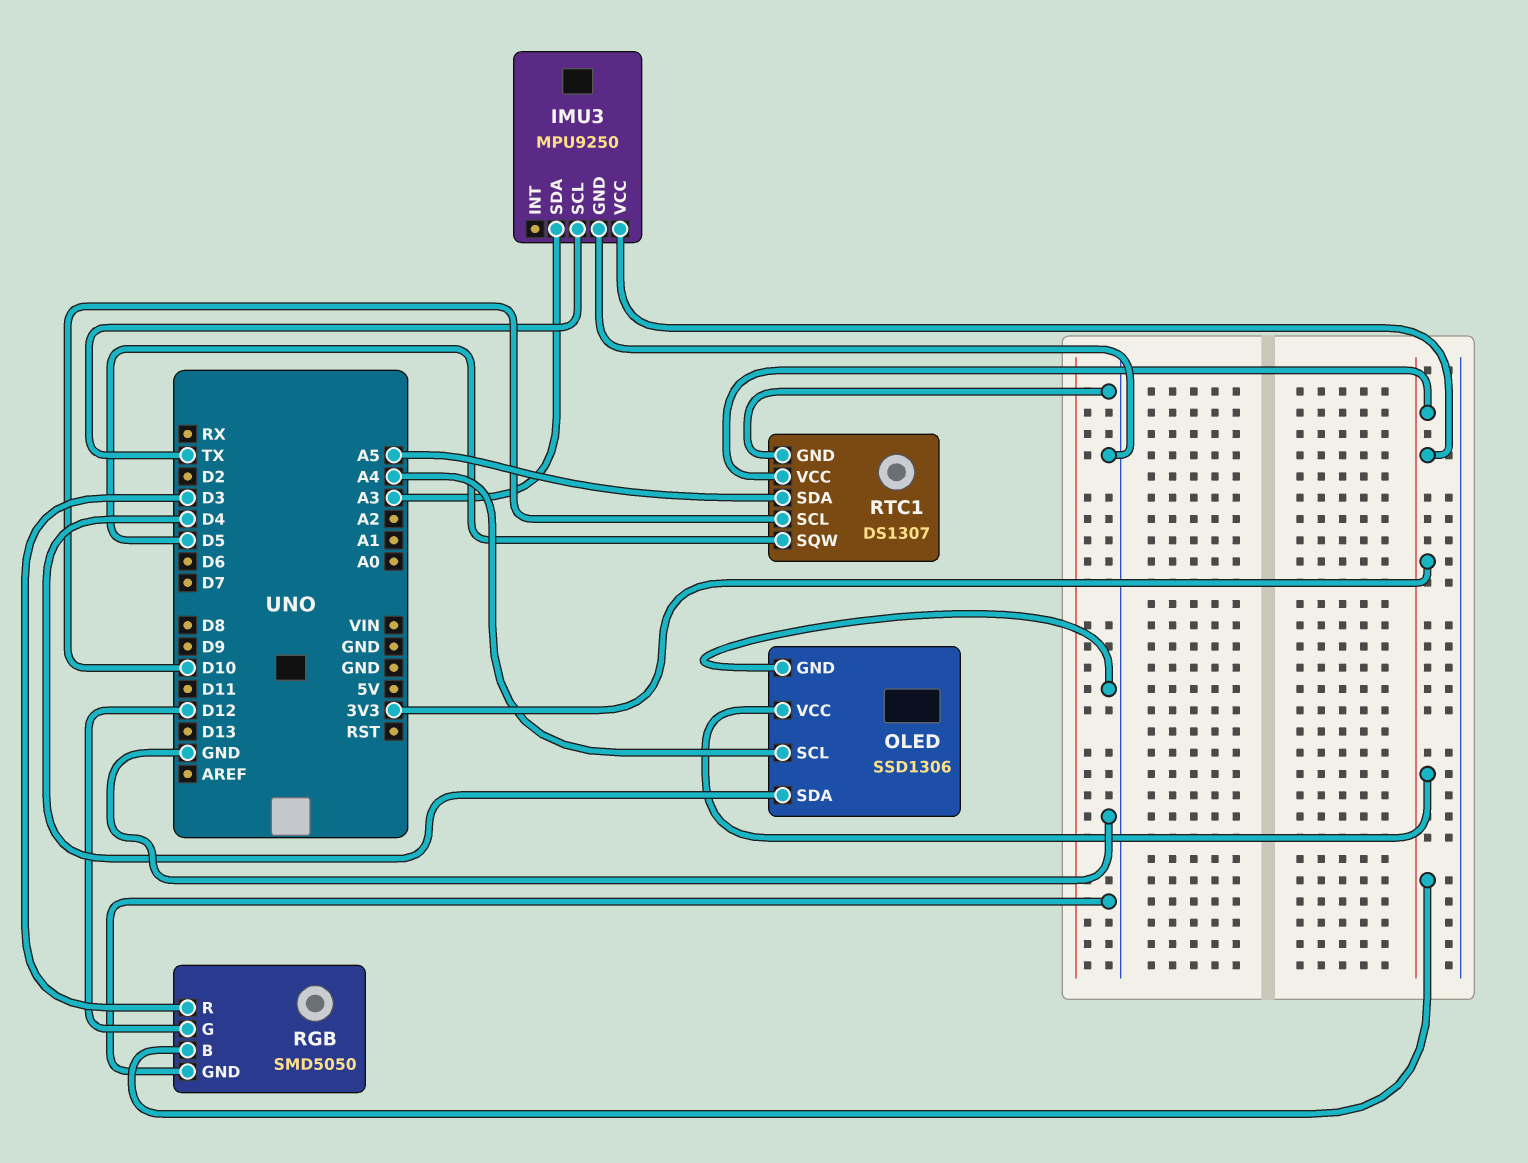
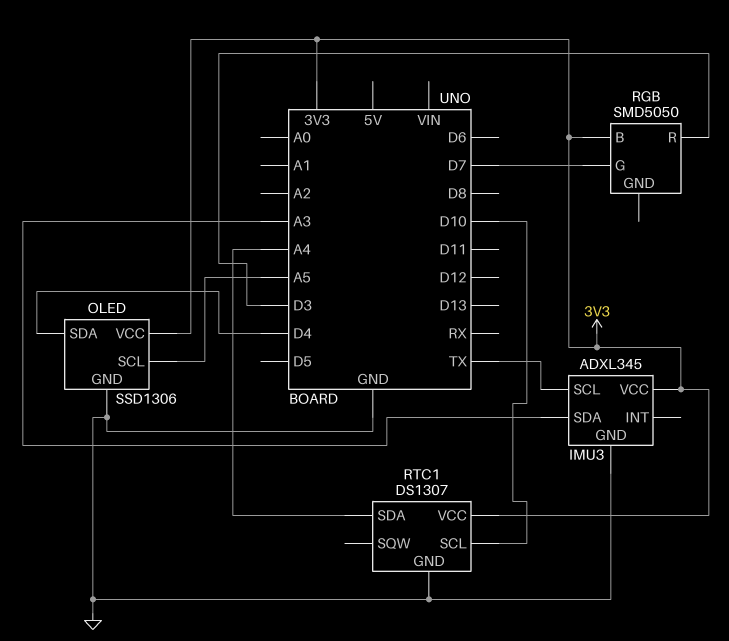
IMU3: MPU9250 -> ADXL345
OLED pin SCL: A4 -> A5
RGB pin G: D12 -> D7
RGB pin GND: GND -> none
RTC1 pin SDA: A5 -> A4
RTC1 pin SQW: D5 -> none

